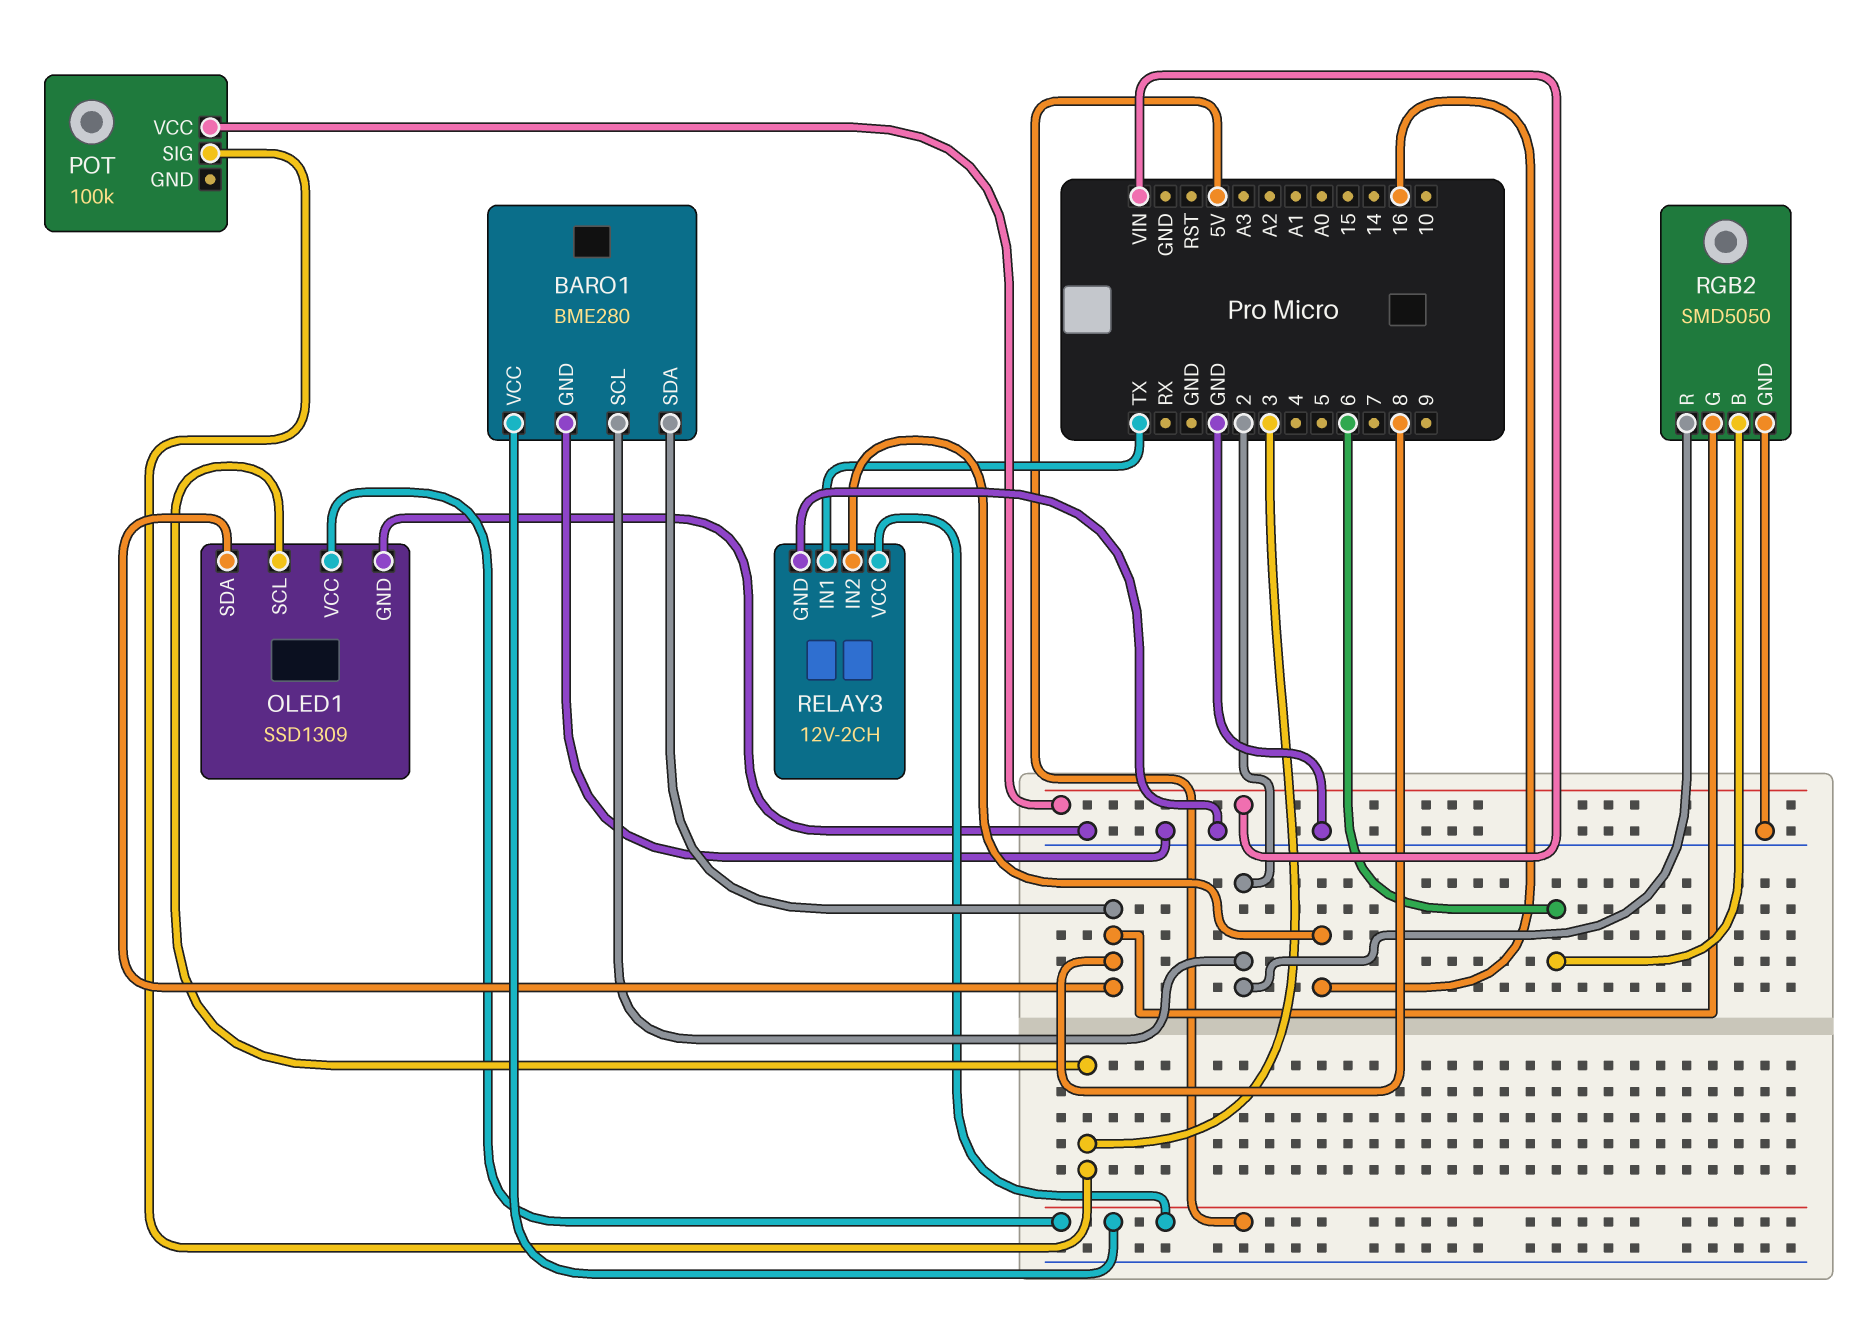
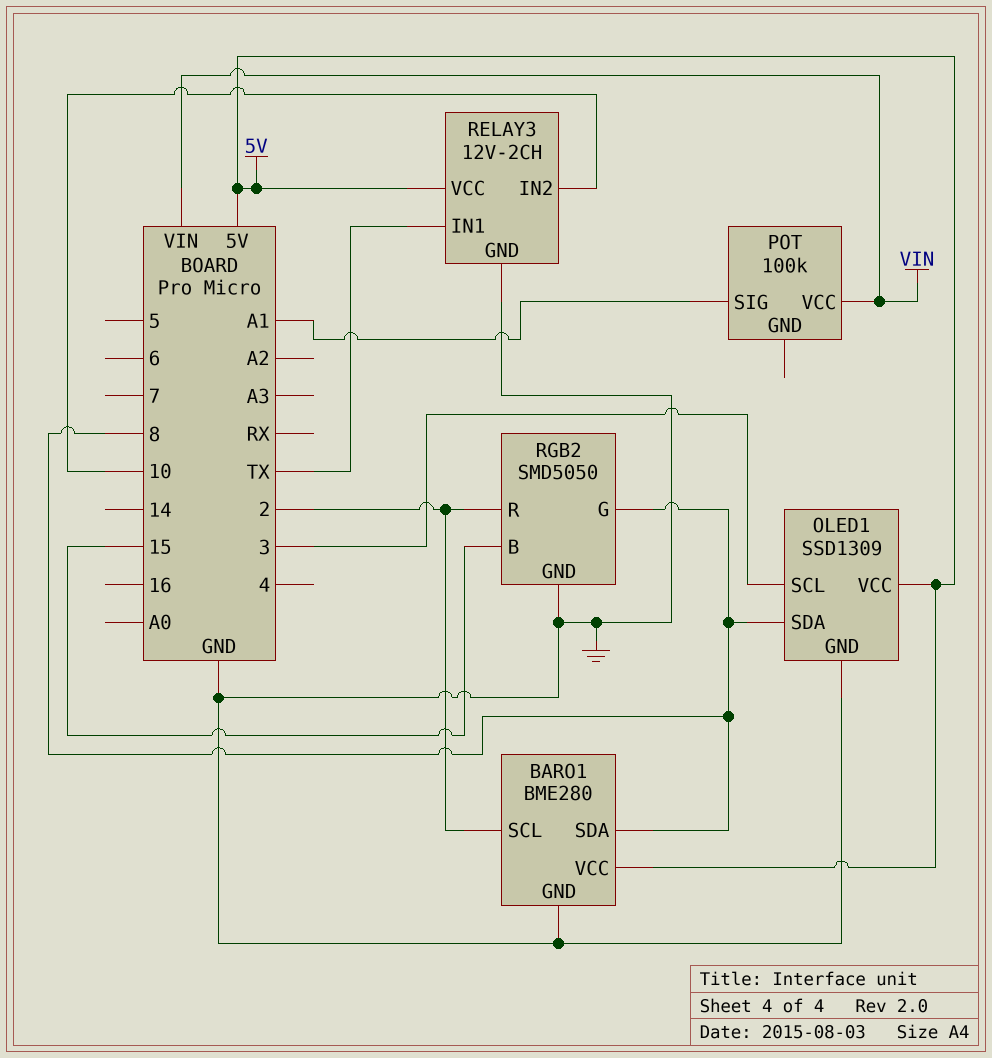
POT pin SIG: 3 -> A1
RELAY3 pin IN2: 16 -> 10
RGB2 pin B: 6 -> 15

